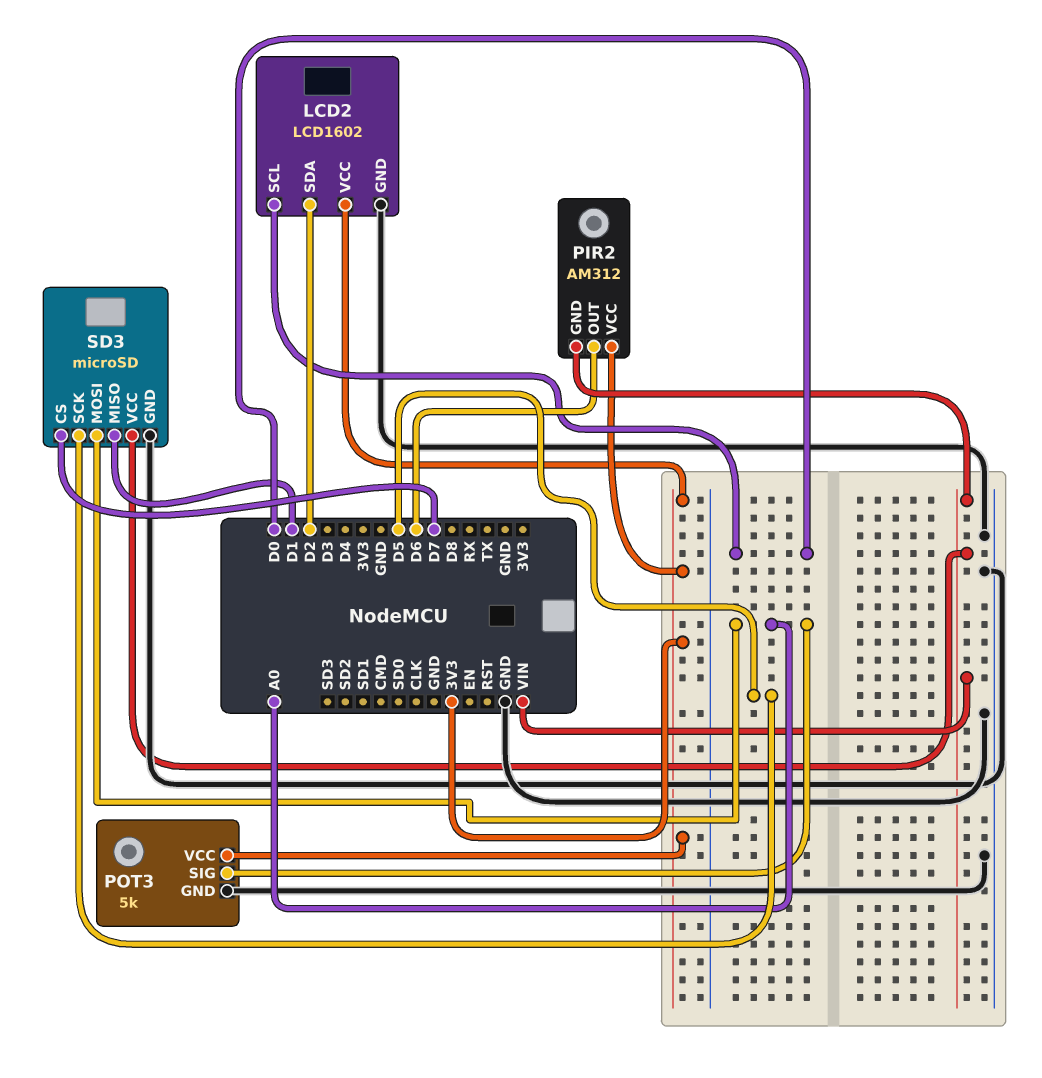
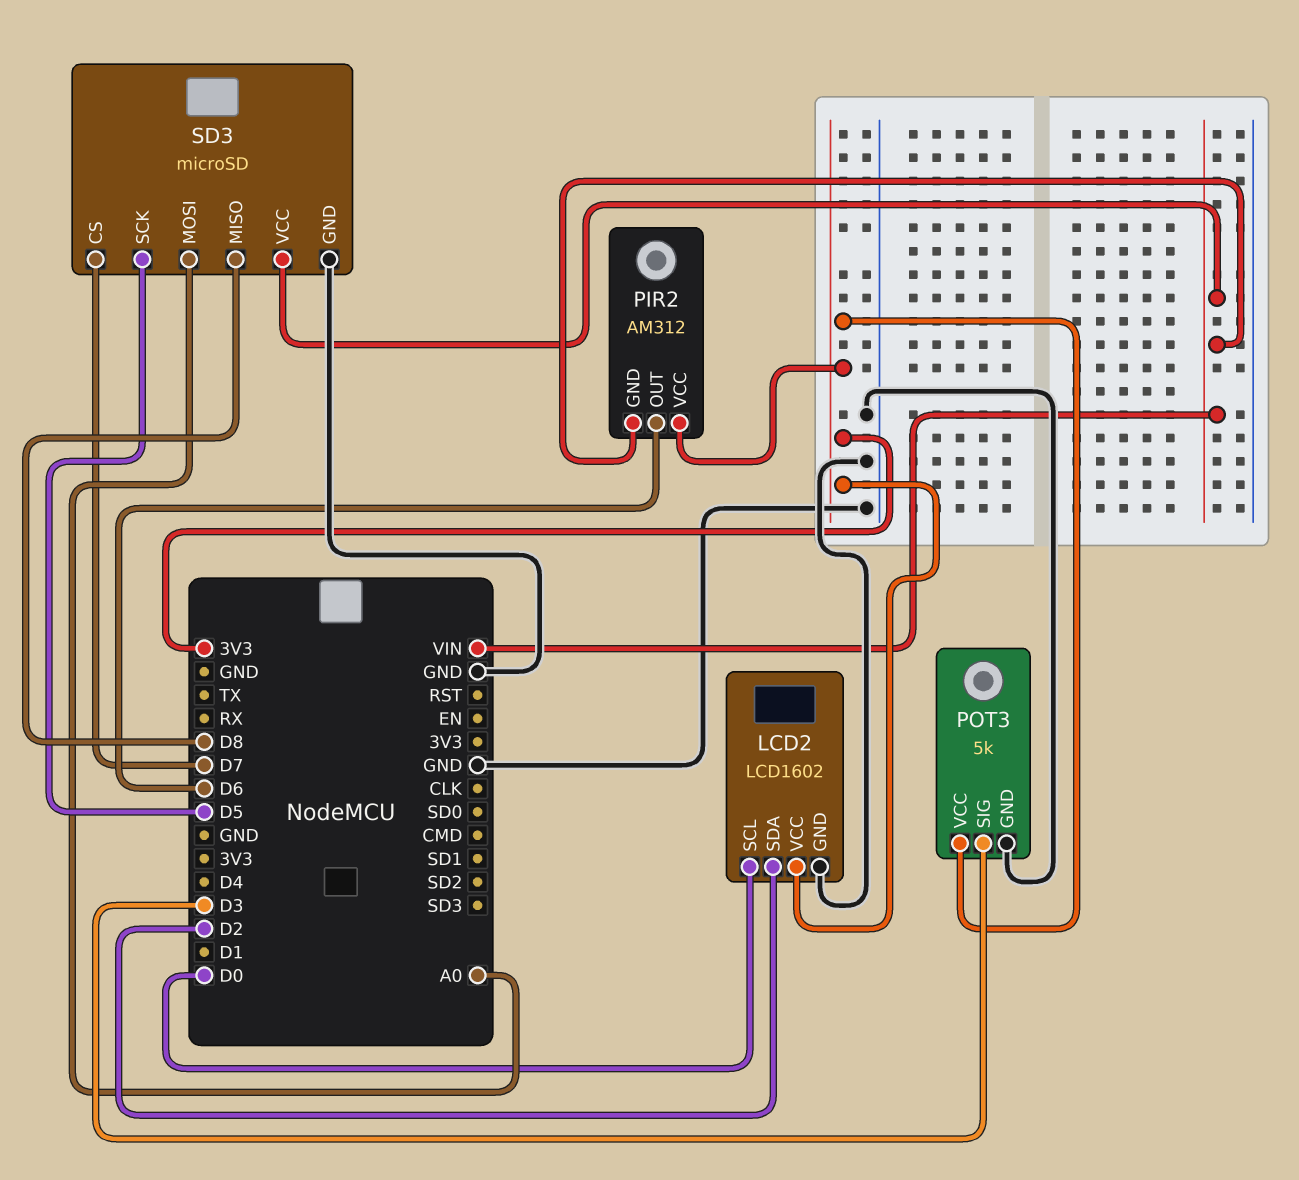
POT3 pin SIG: A0 -> D3
SD3 pin MISO: D1 -> D8

